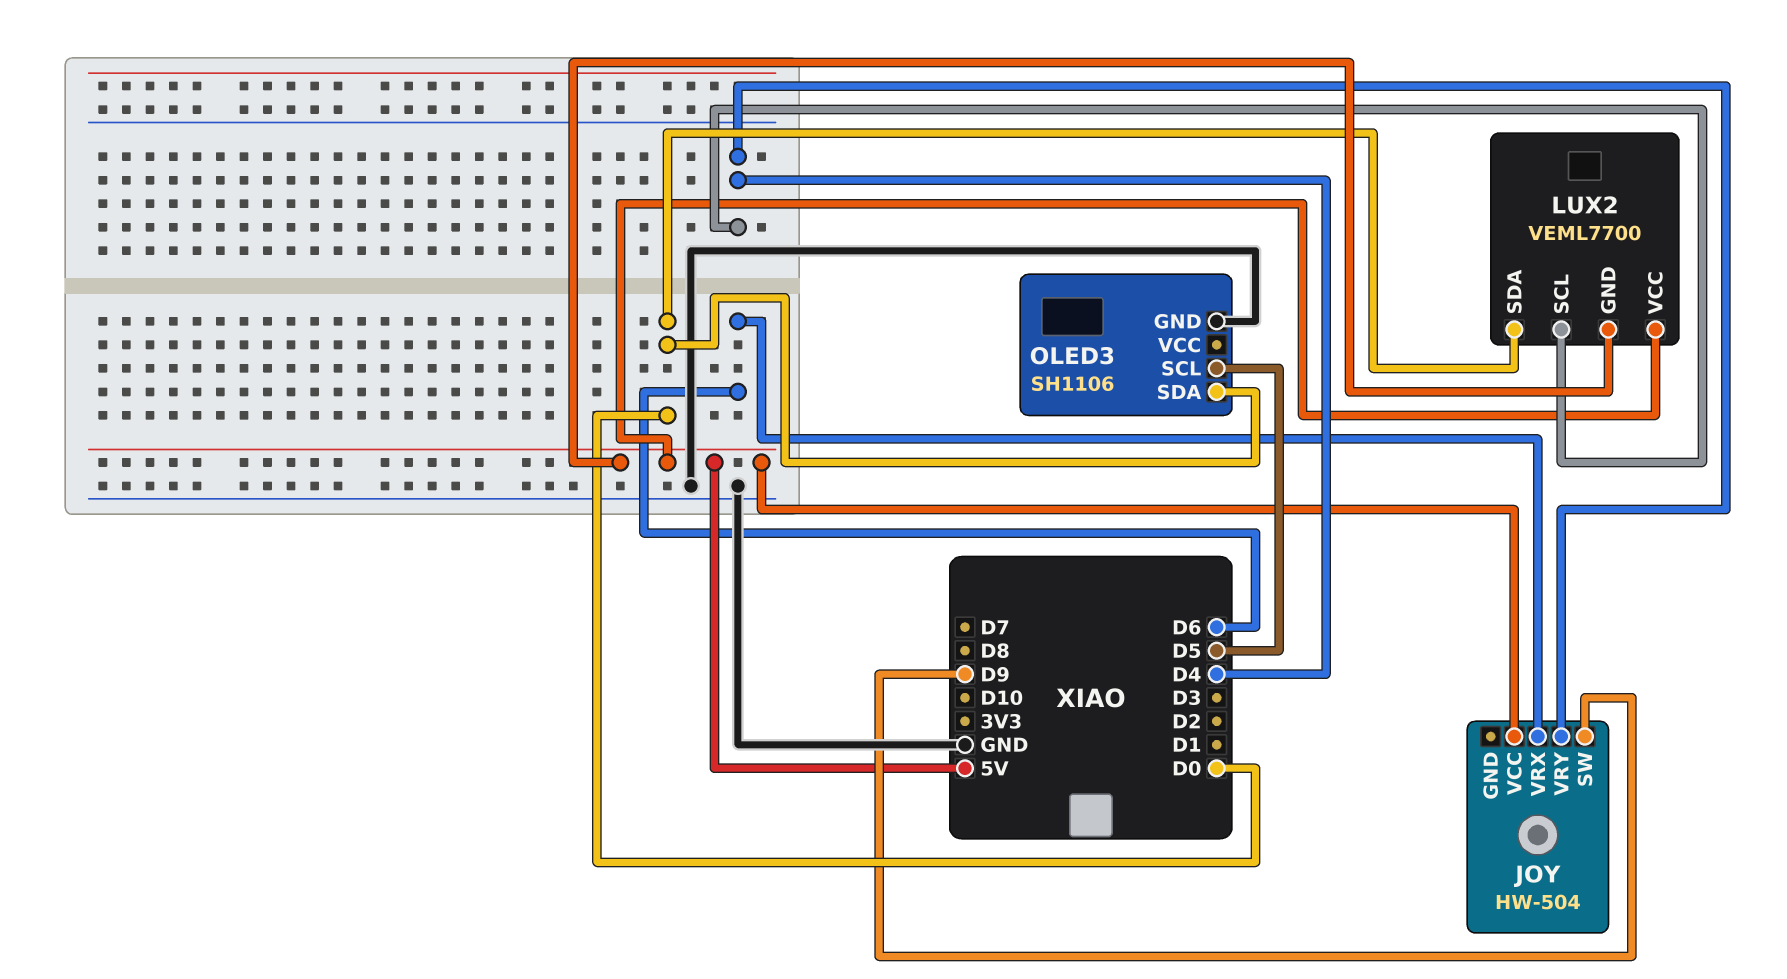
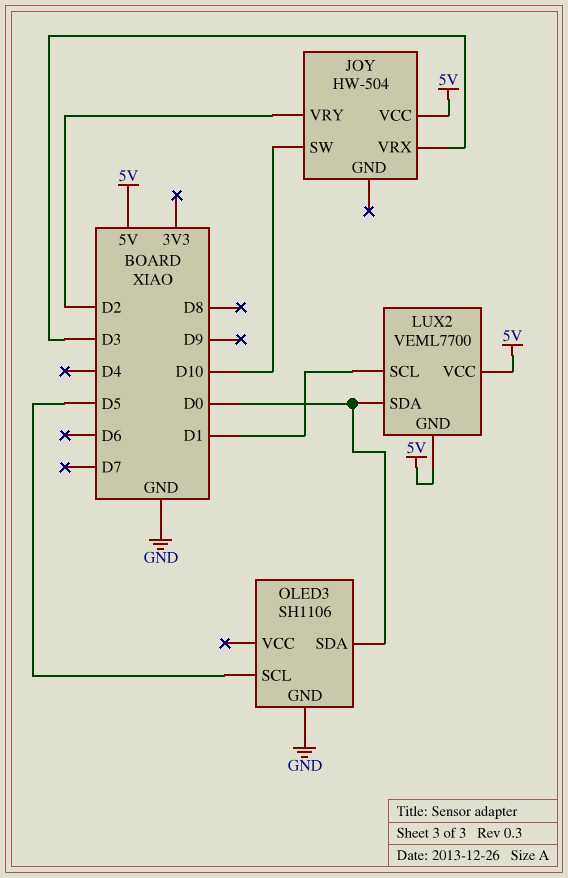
JOY pin SW: D9 -> D10
JOY pin VRX: D6 -> D3
JOY pin VRY: D4 -> D2
LUX2 pin SCL: D4 -> D1

